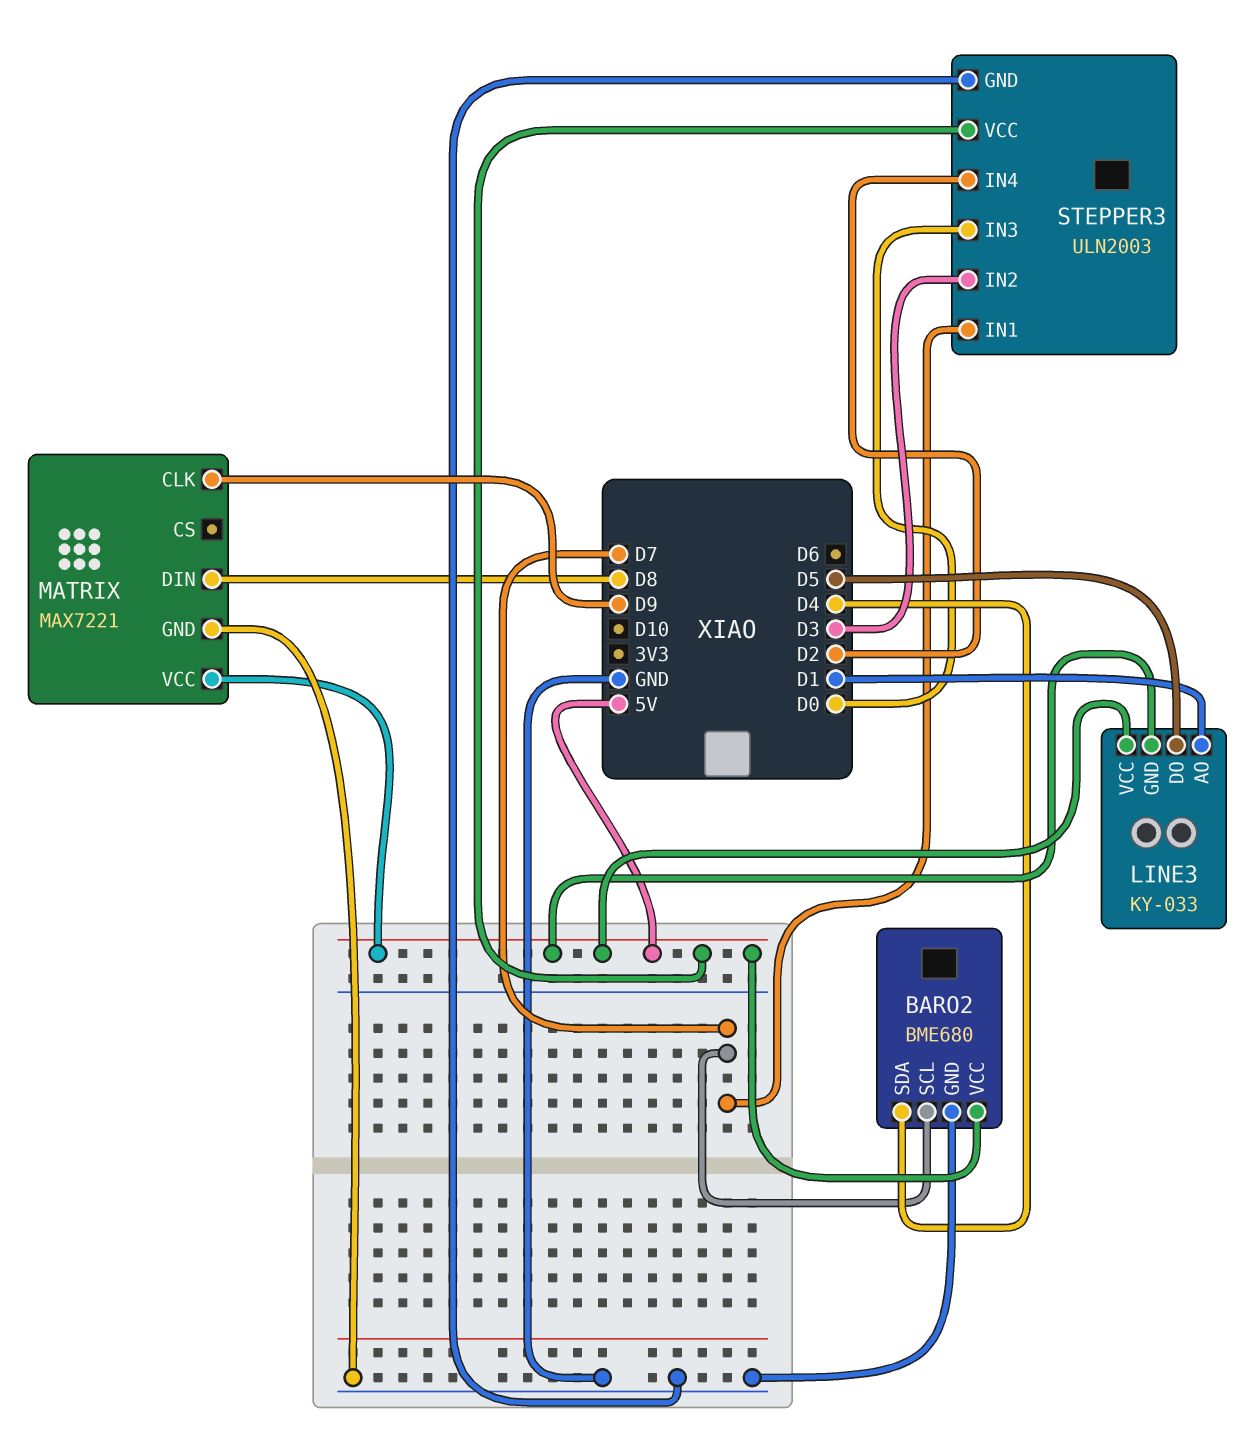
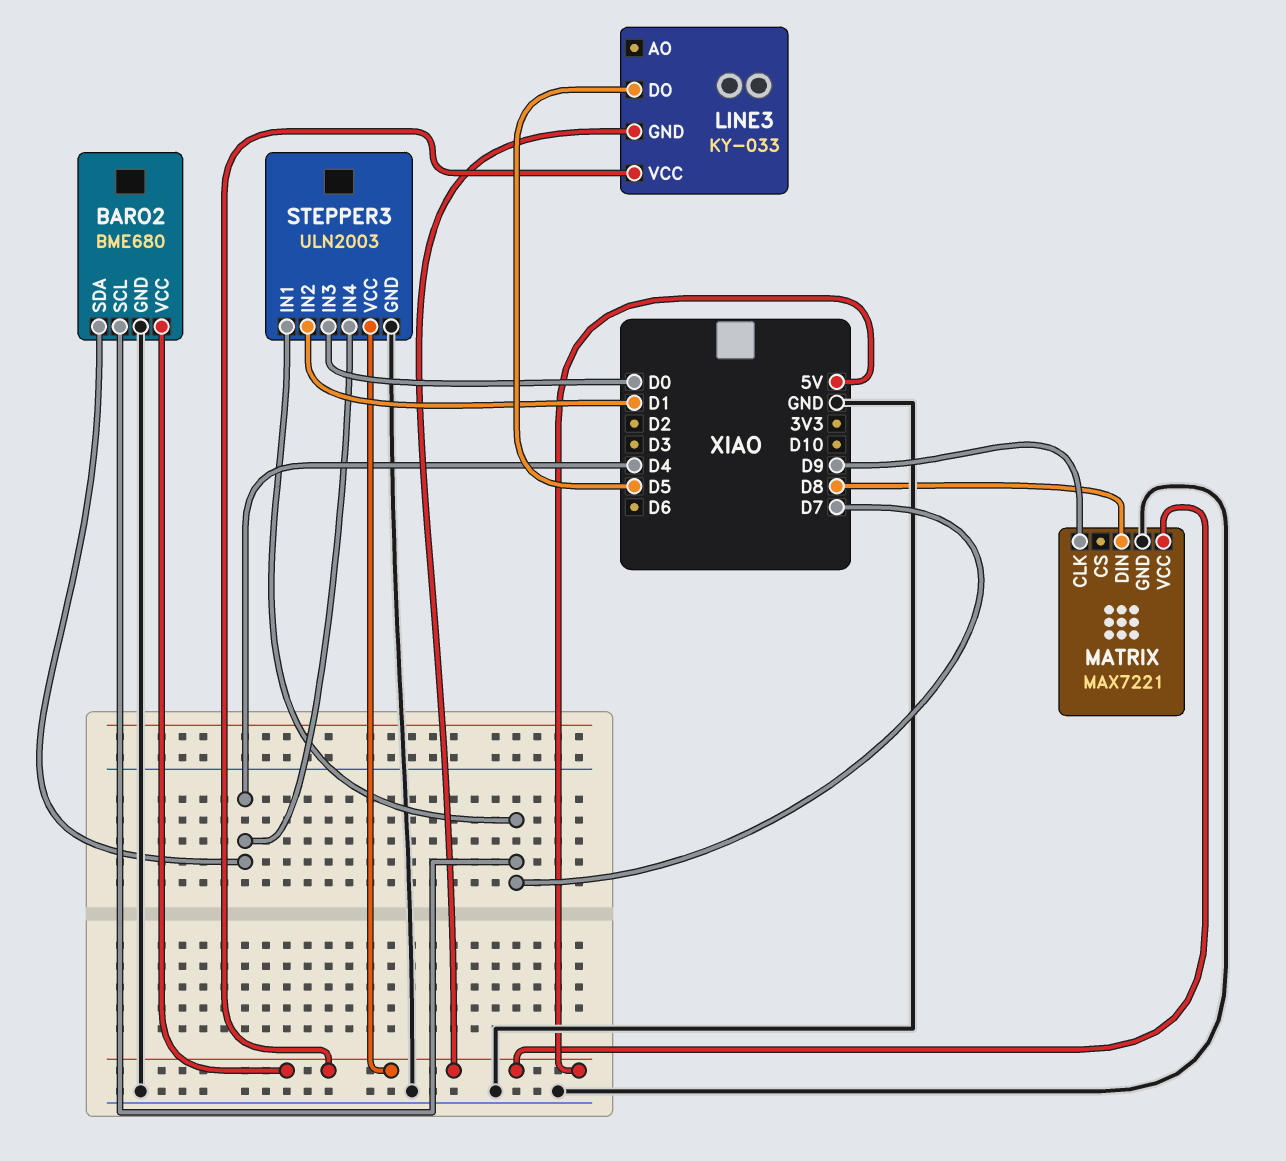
LINE3 pin AO: D1 -> none
STEPPER3 pin IN2: D3 -> D1
STEPPER3 pin IN4: D2 -> D4

